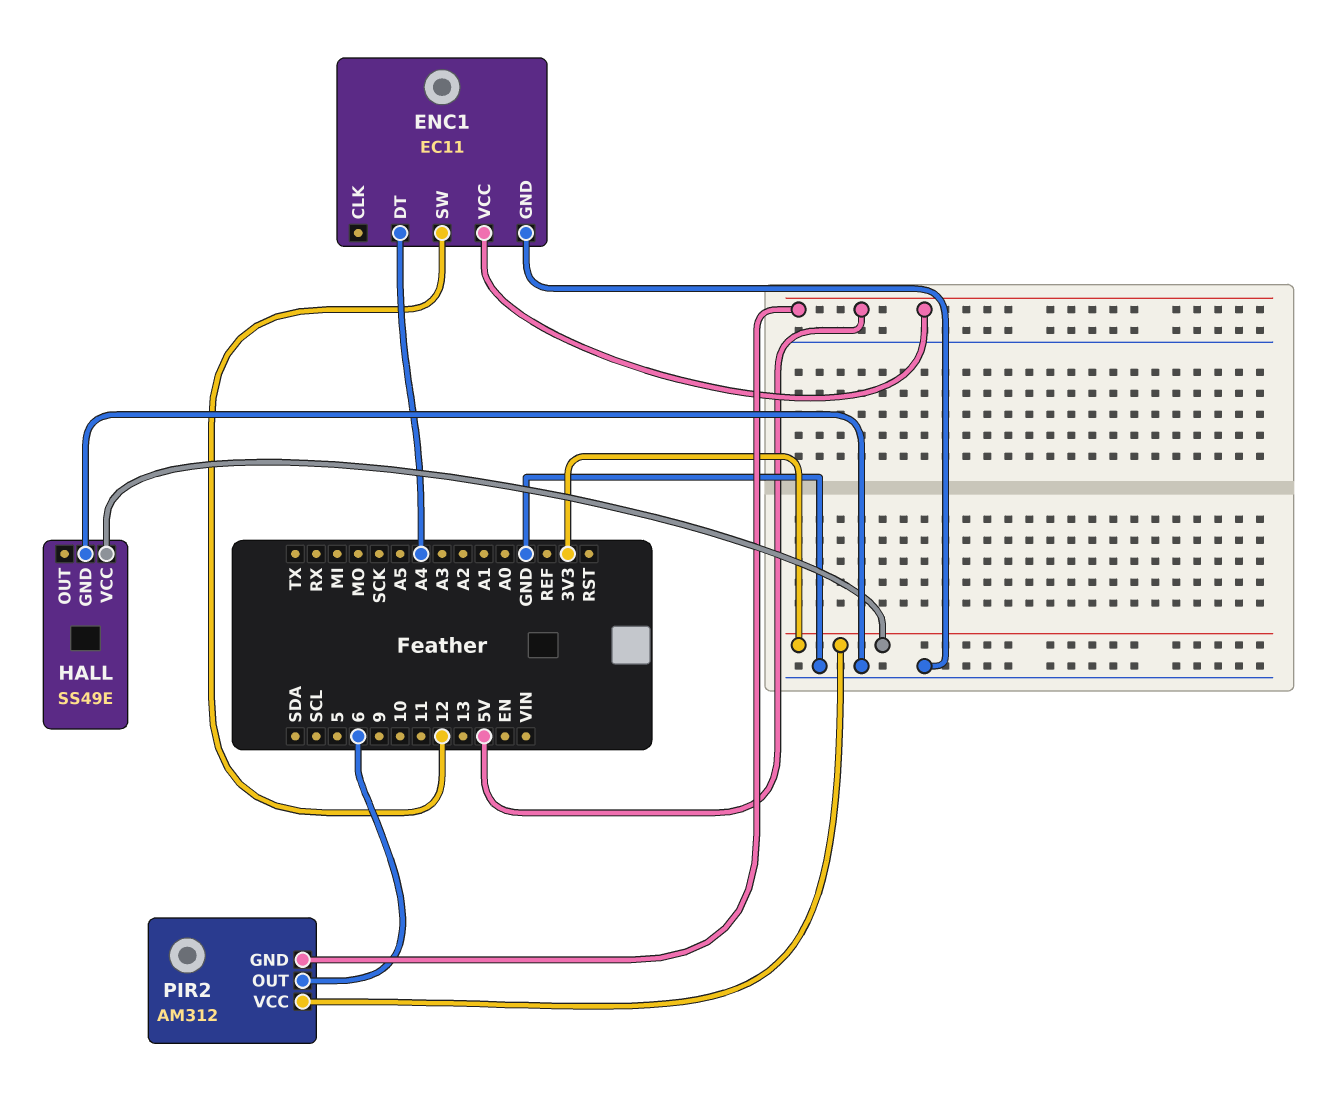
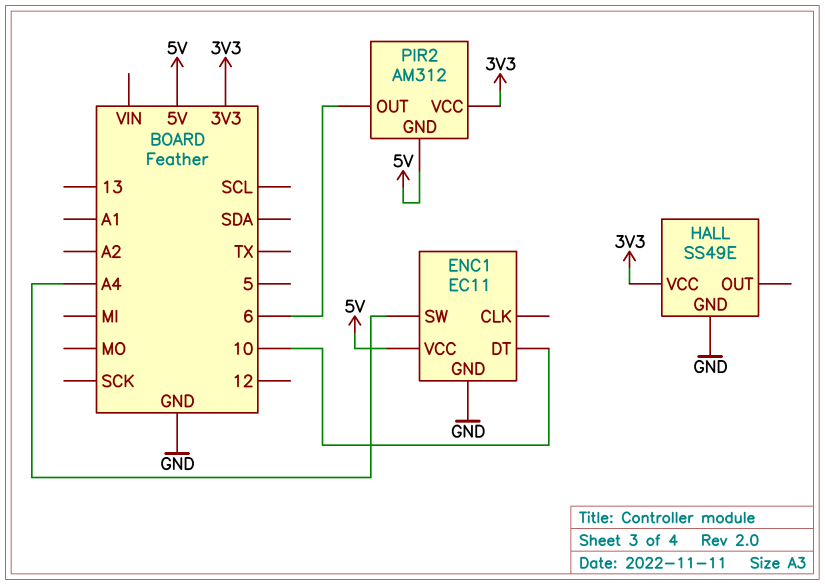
ENC1 pin DT: A4 -> 10
ENC1 pin SW: 12 -> A4

